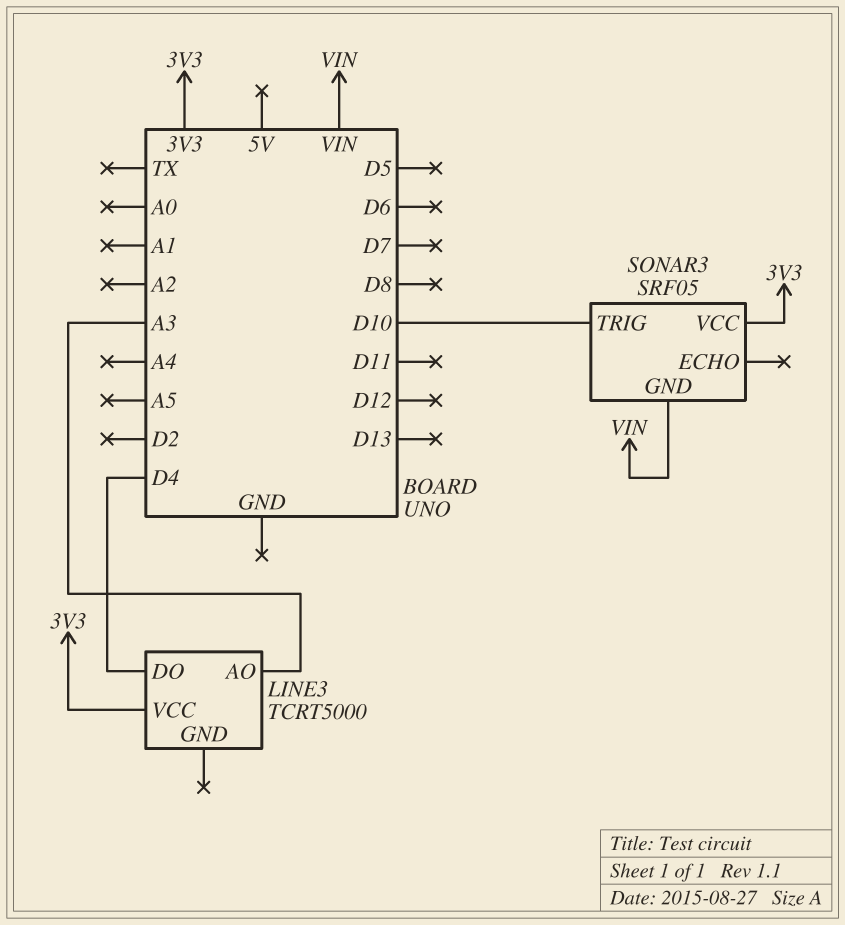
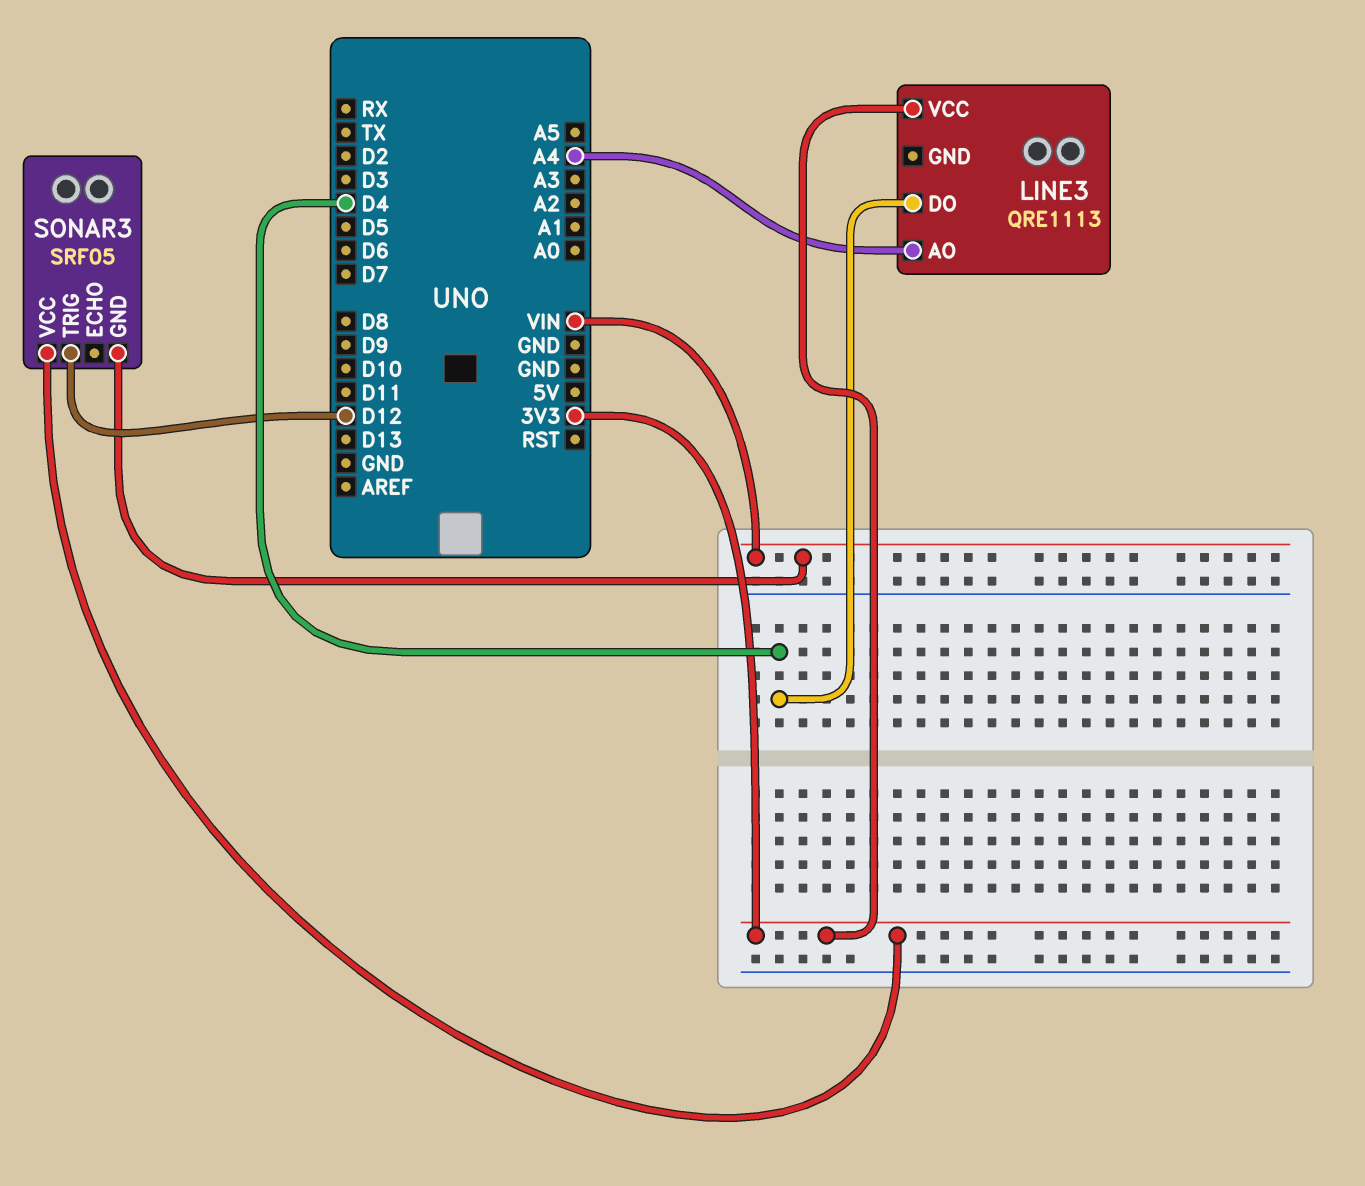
LINE3: TCRT5000 -> QRE1113
LINE3 pin AO: A3 -> A4
SONAR3 pin TRIG: D10 -> D12

